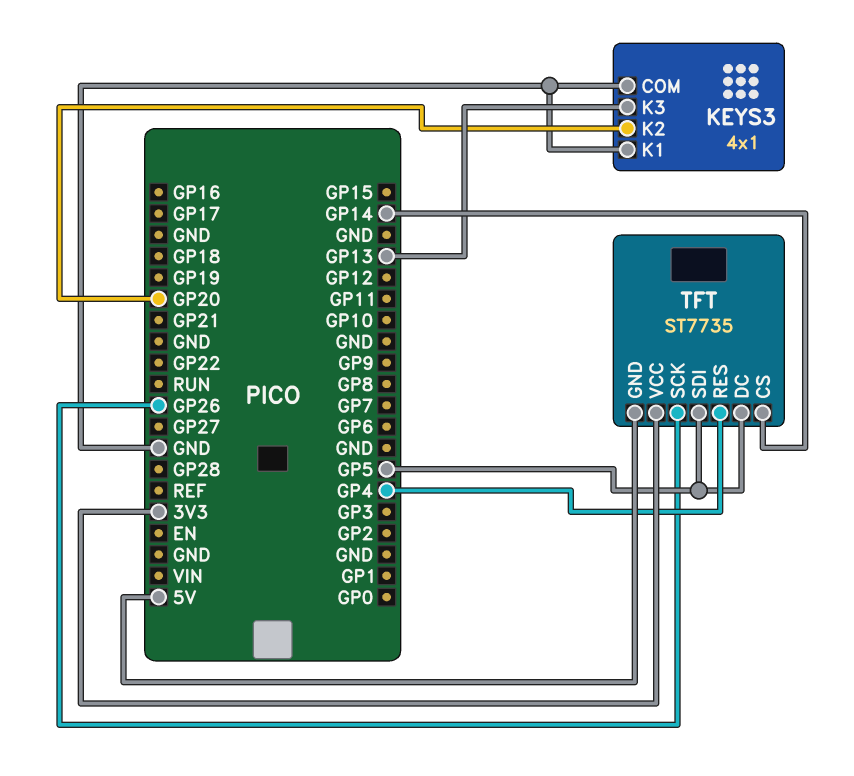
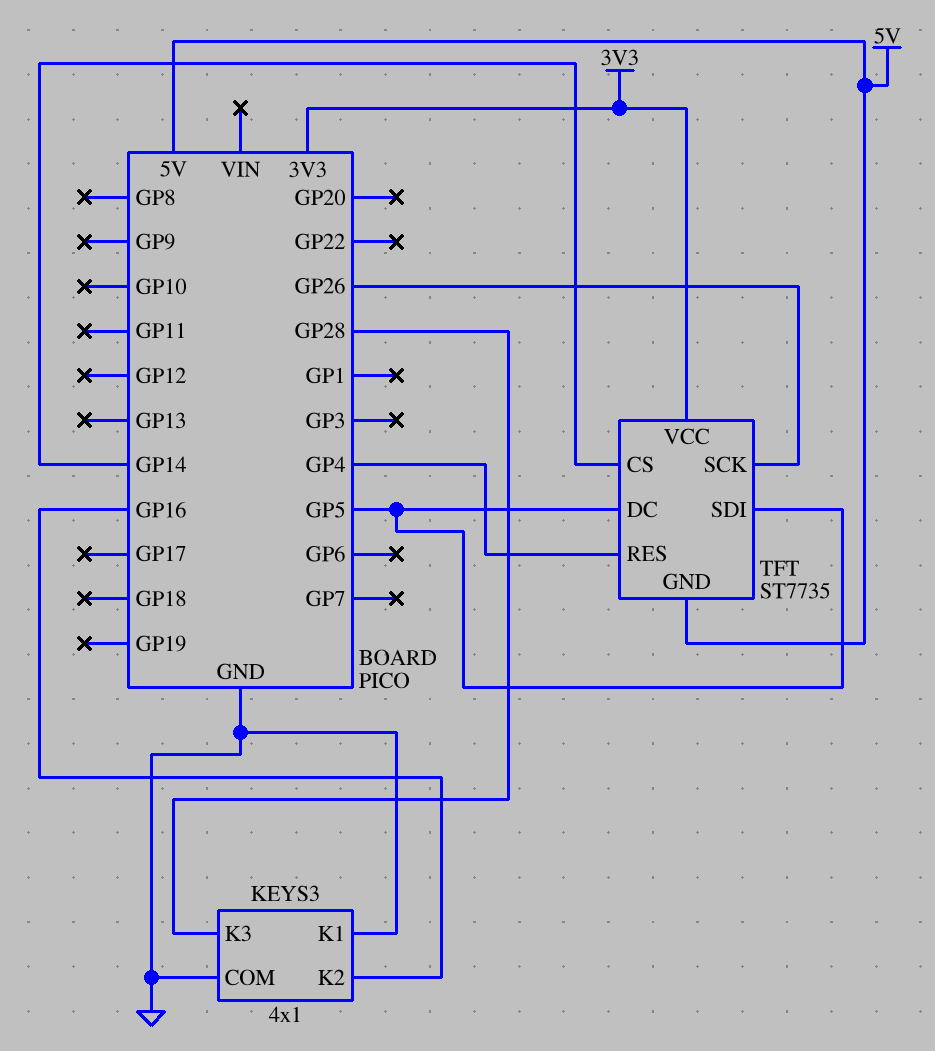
KEYS3 pin K2: GP20 -> GP16
KEYS3 pin K3: GP13 -> GP28

